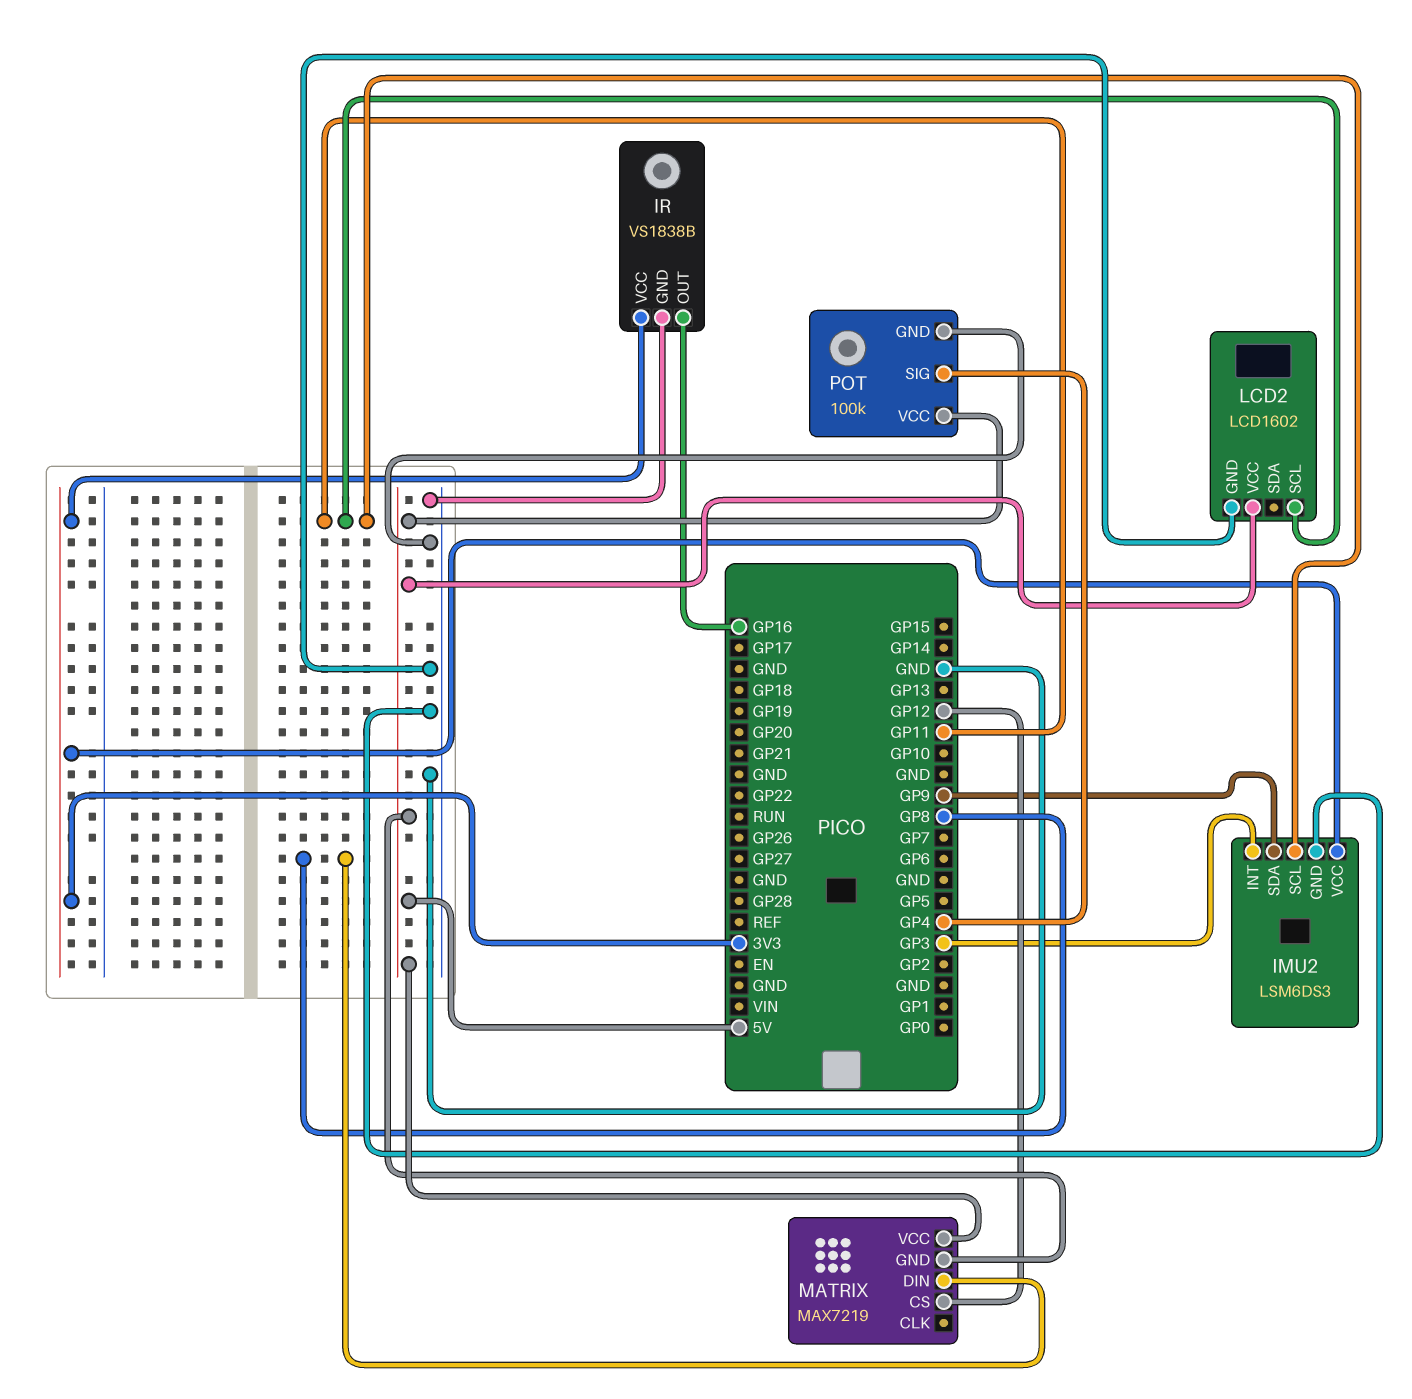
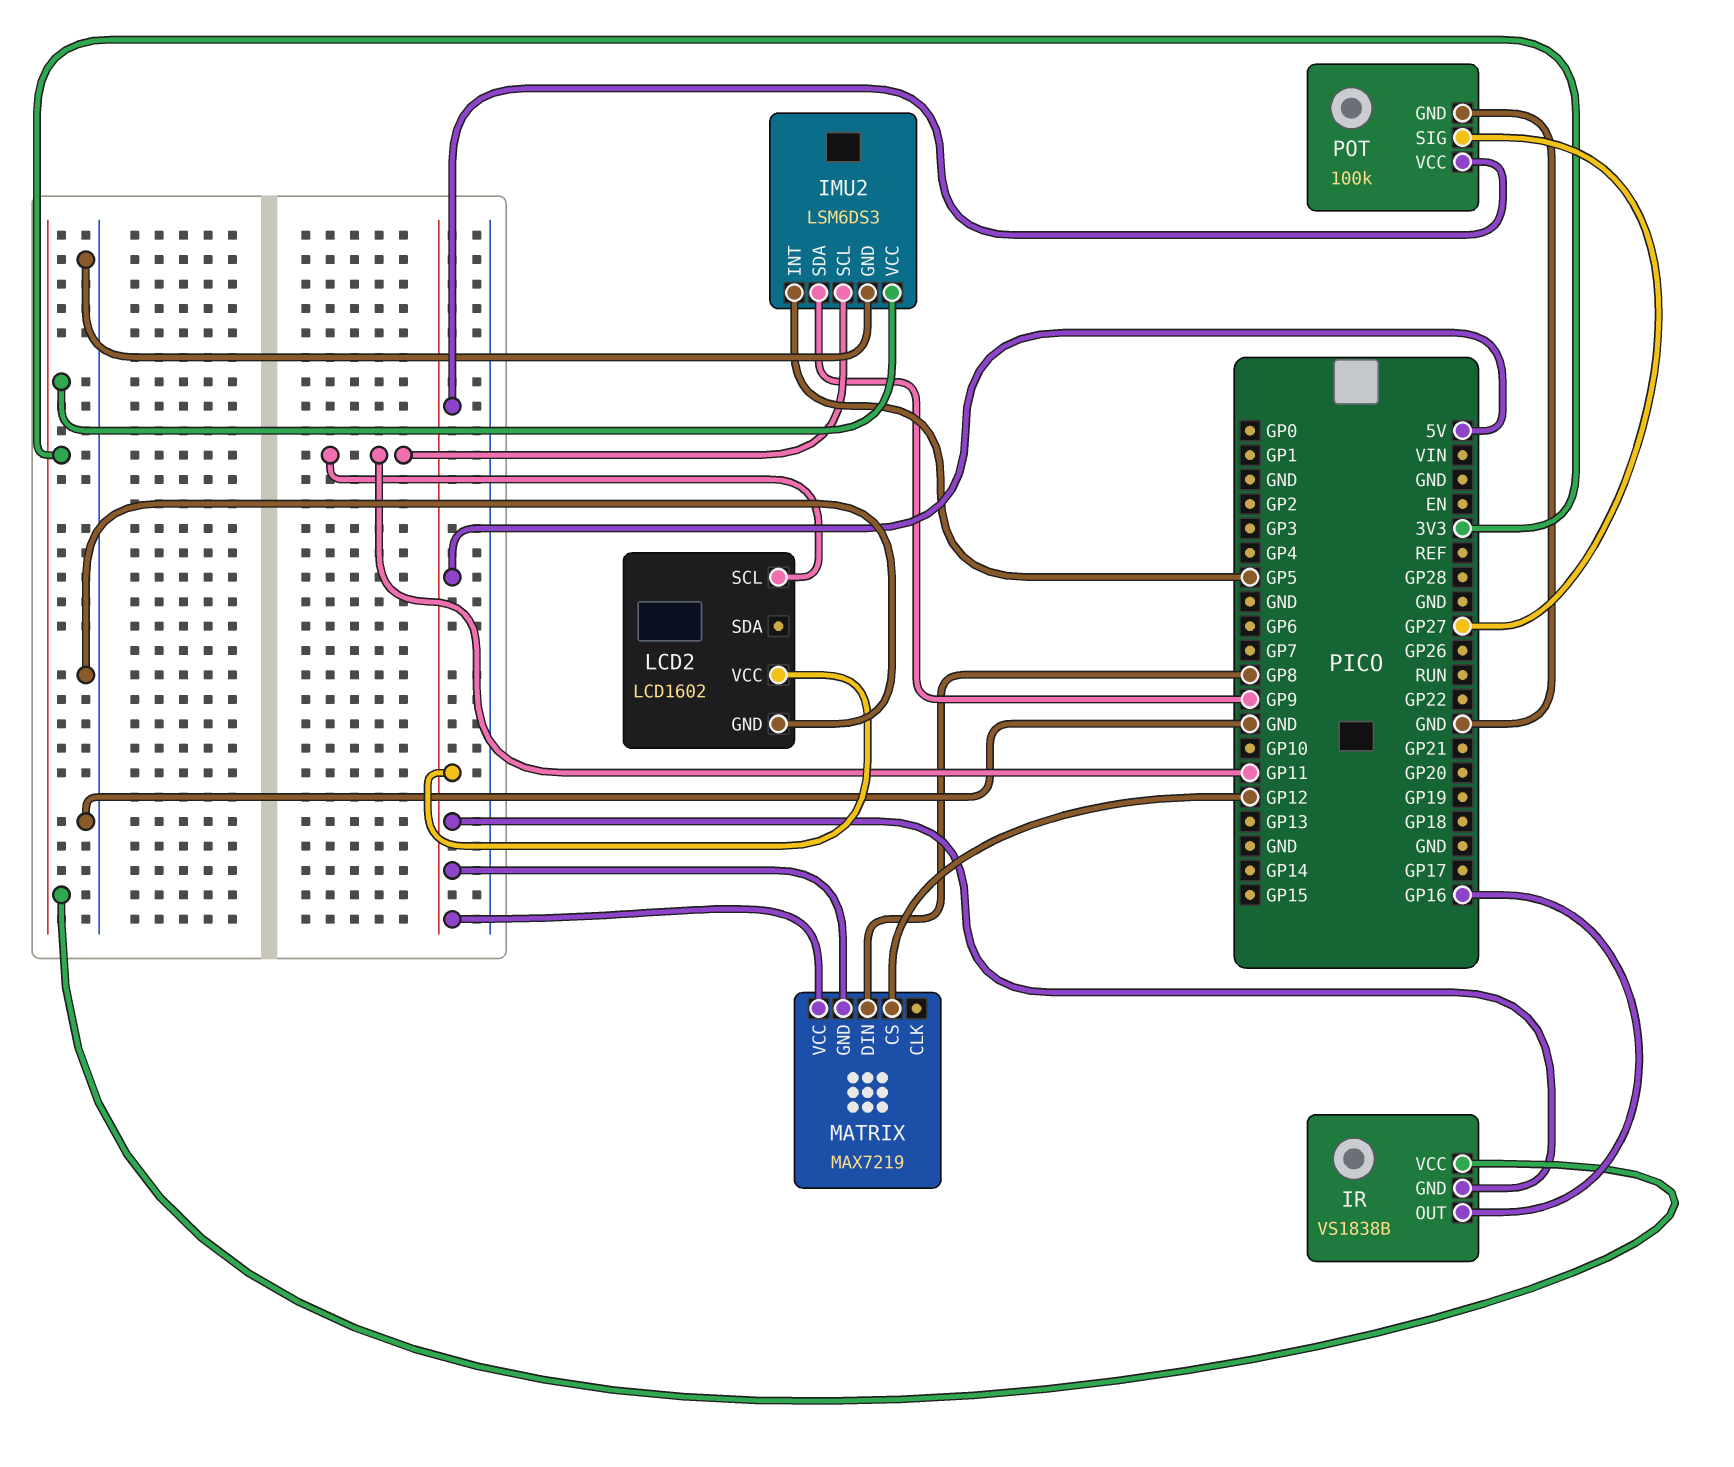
IMU2 pin INT: GP3 -> GP5
IR pin GND: GND -> 5V
POT pin SIG: GP4 -> GP27

